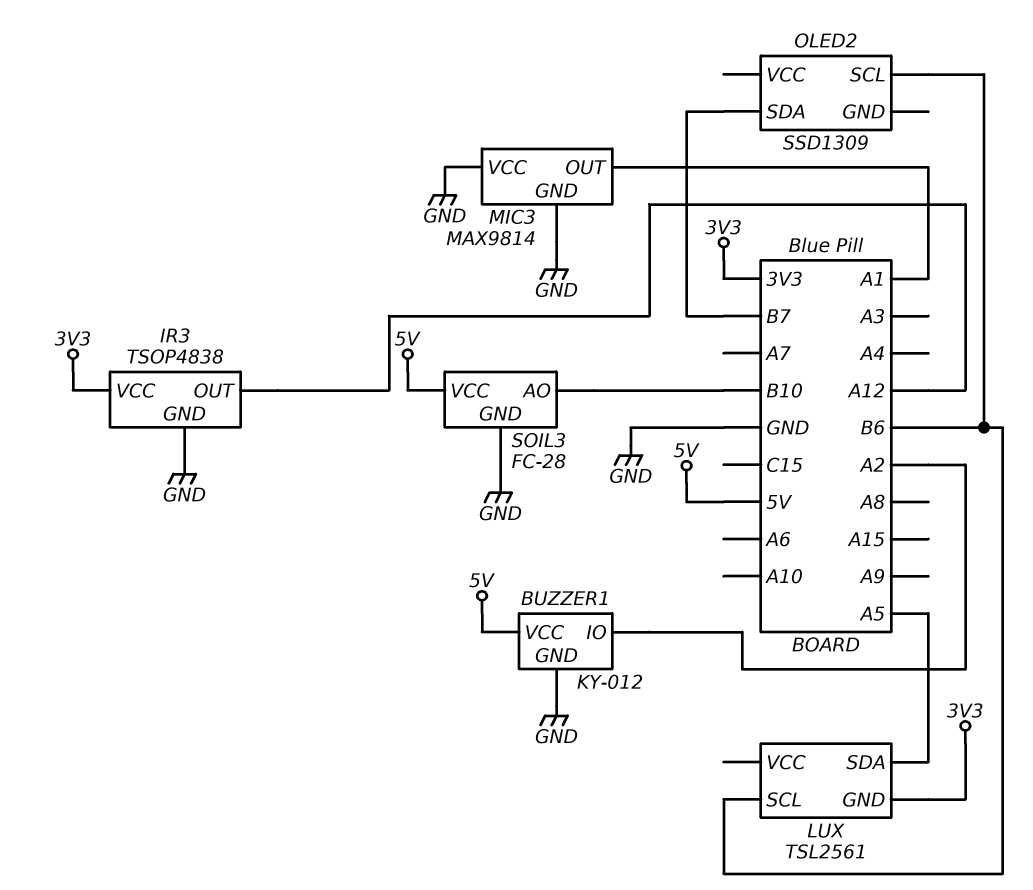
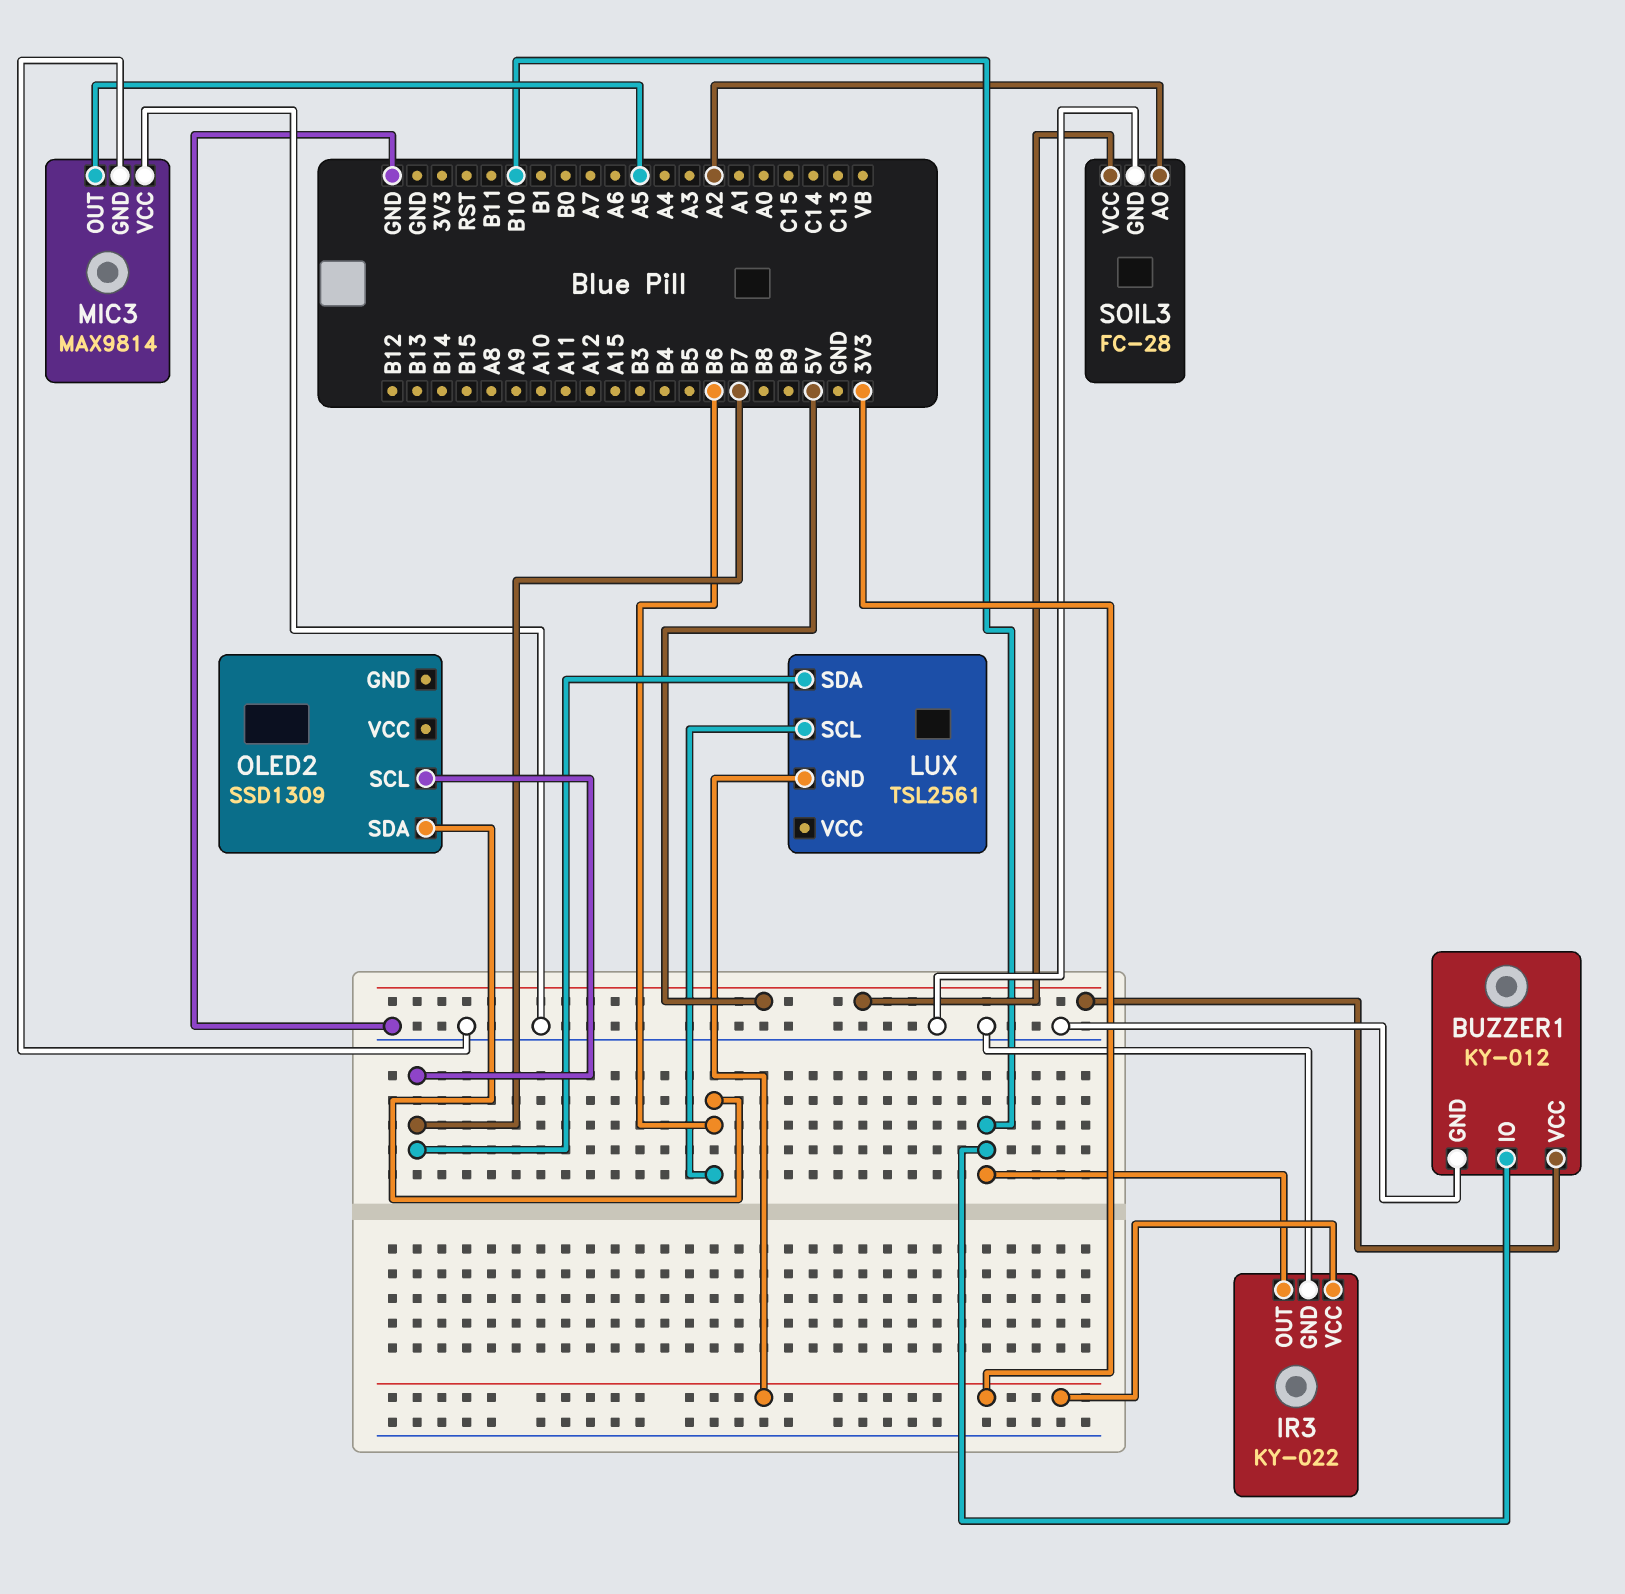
BUZZER1 pin IO: A2 -> B10
IR3: TSOP4838 -> KY-022
IR3 pin OUT: A12 -> B10
LUX pin SDA: A5 -> B7
MIC3 pin OUT: A1 -> A5
OLED2 pin SCL: B6 -> B7
OLED2 pin SDA: B7 -> B6
SOIL3 pin AO: B10 -> A2

